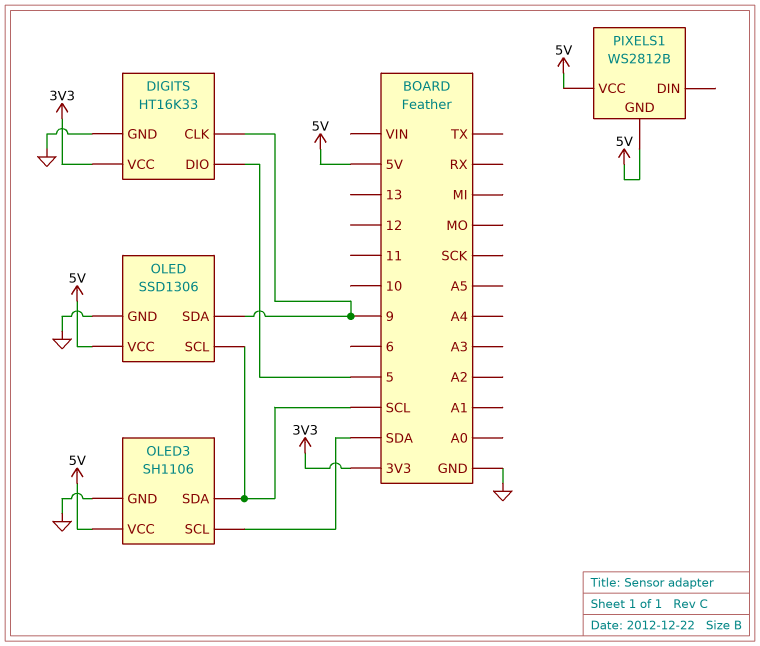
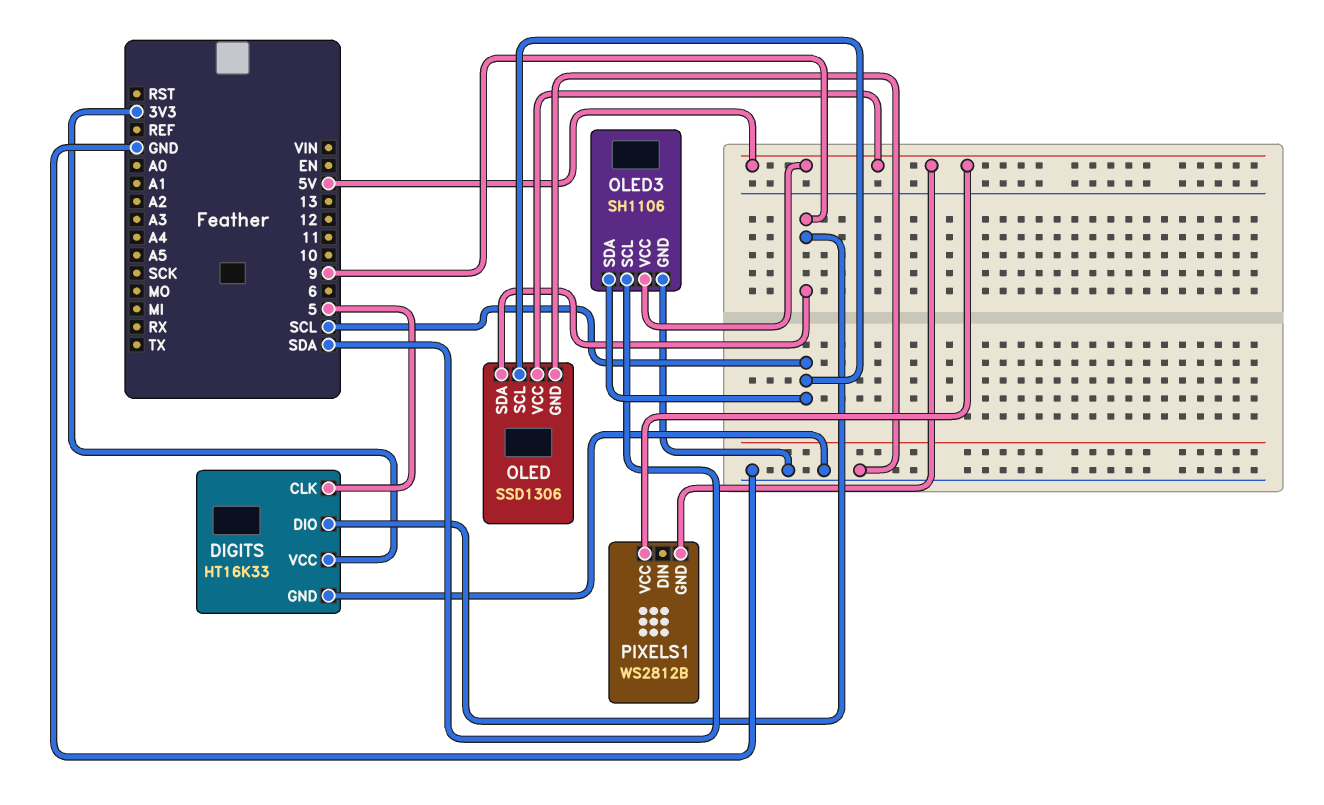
DIGITS pin CLK: 9 -> 5
DIGITS pin DIO: 5 -> 9

